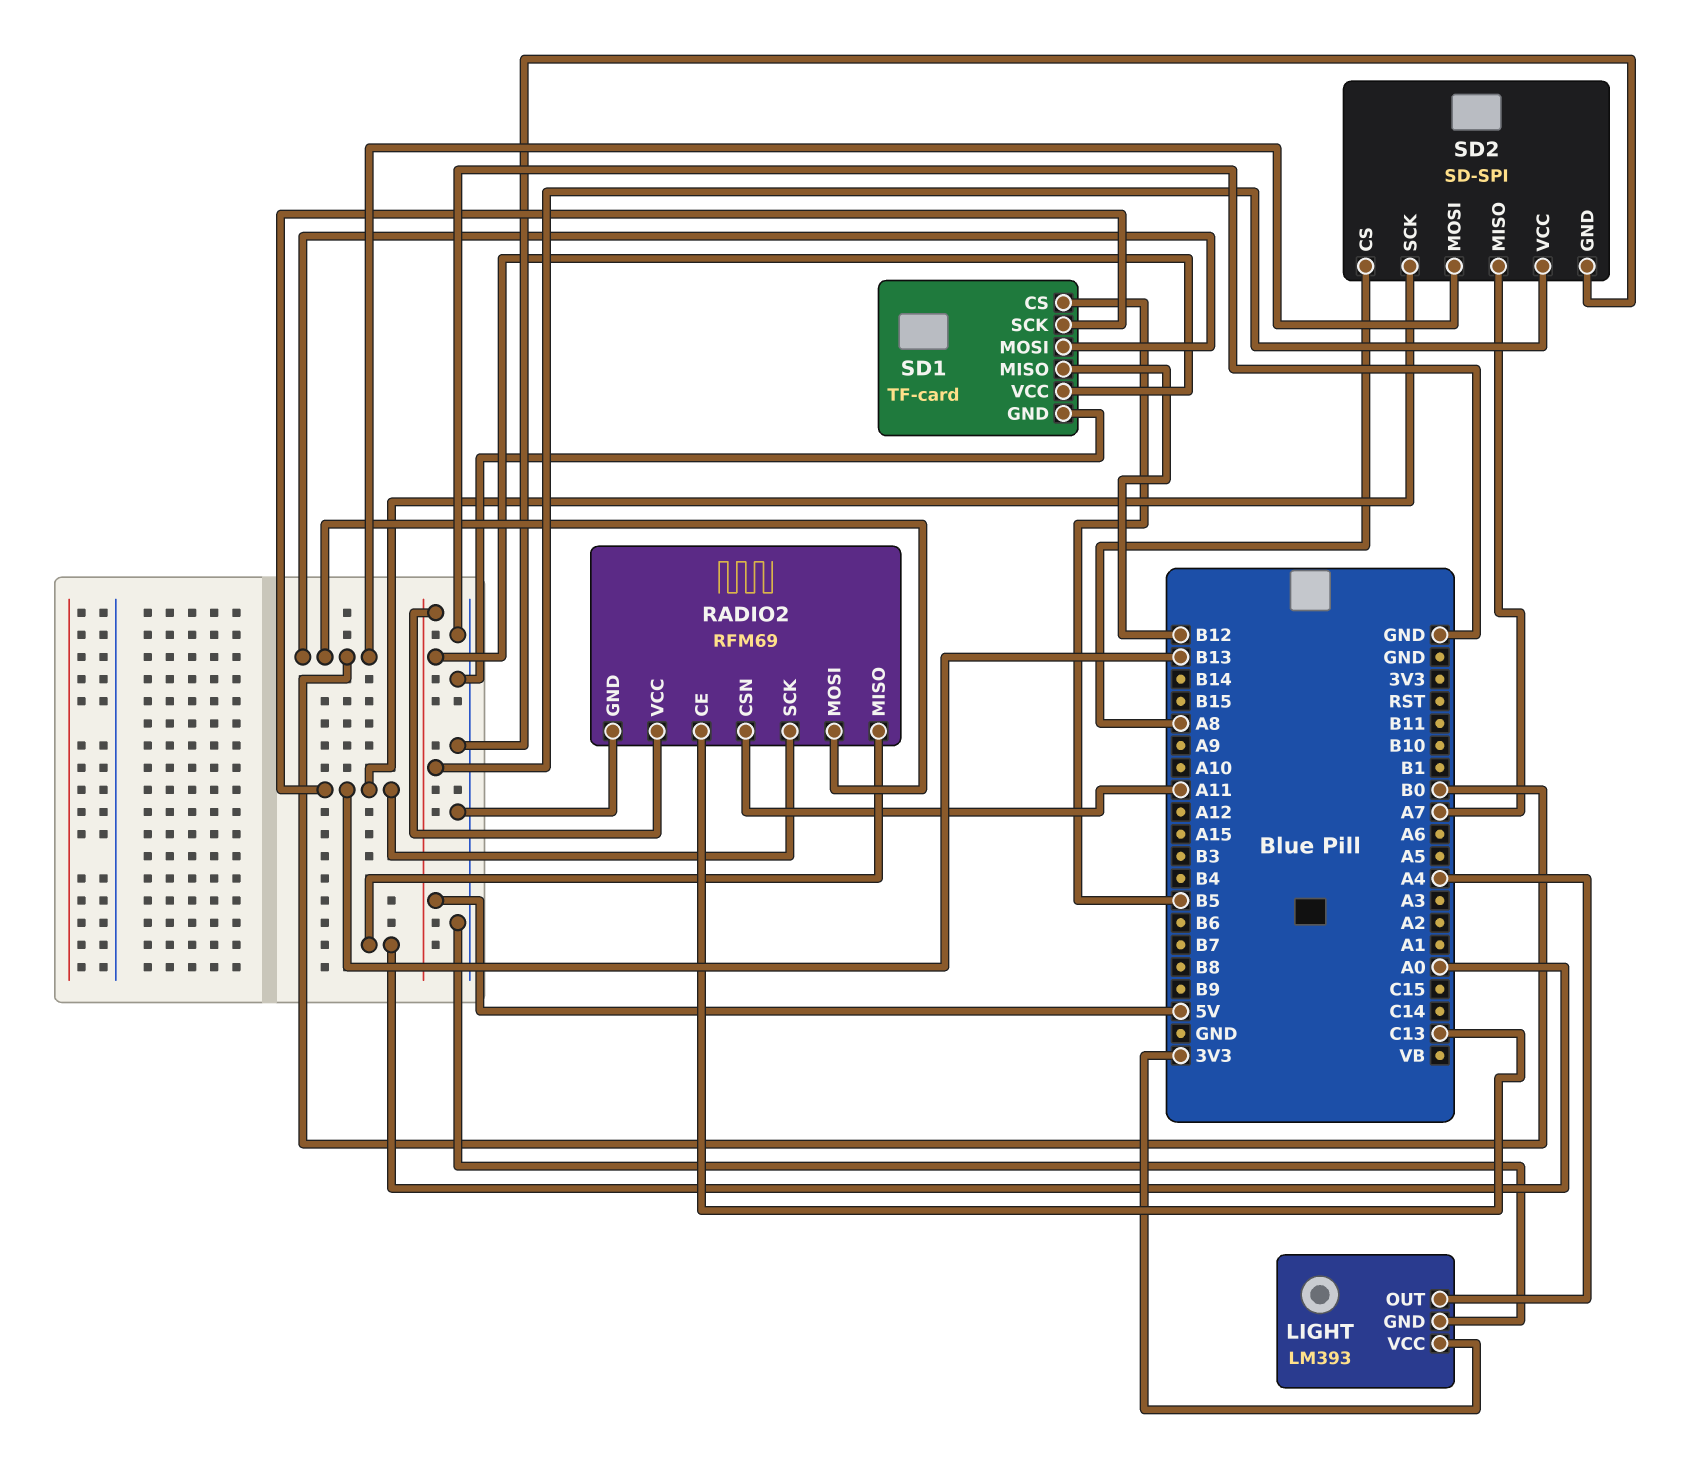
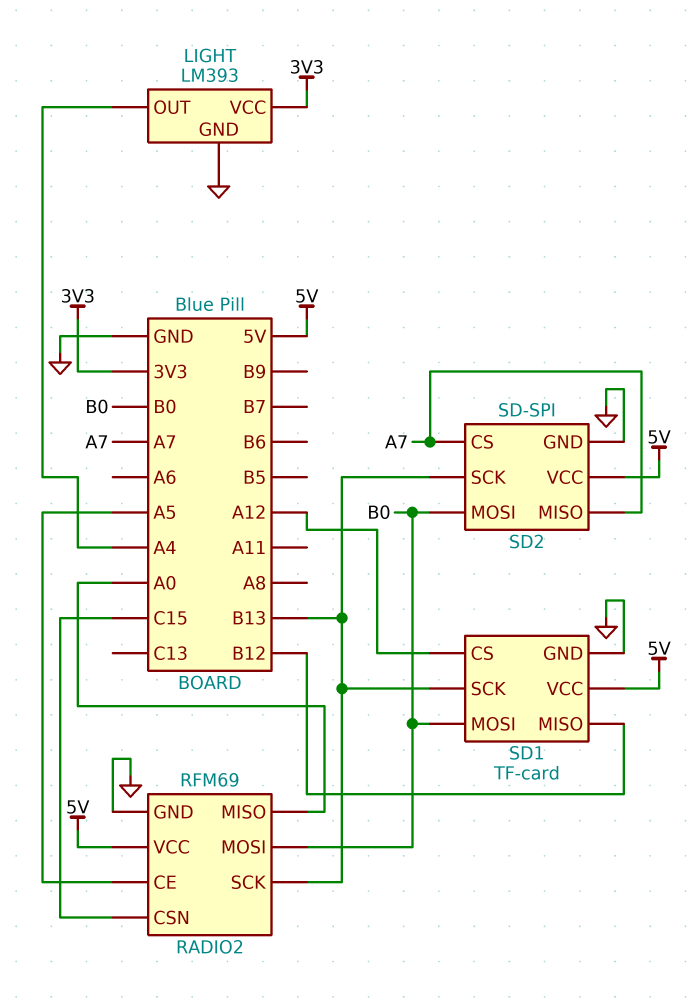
RADIO2 pin CE: C13 -> A5
RADIO2 pin CSN: A11 -> C15
SD1 pin CS: B5 -> A12
SD2 pin CS: A8 -> A7

